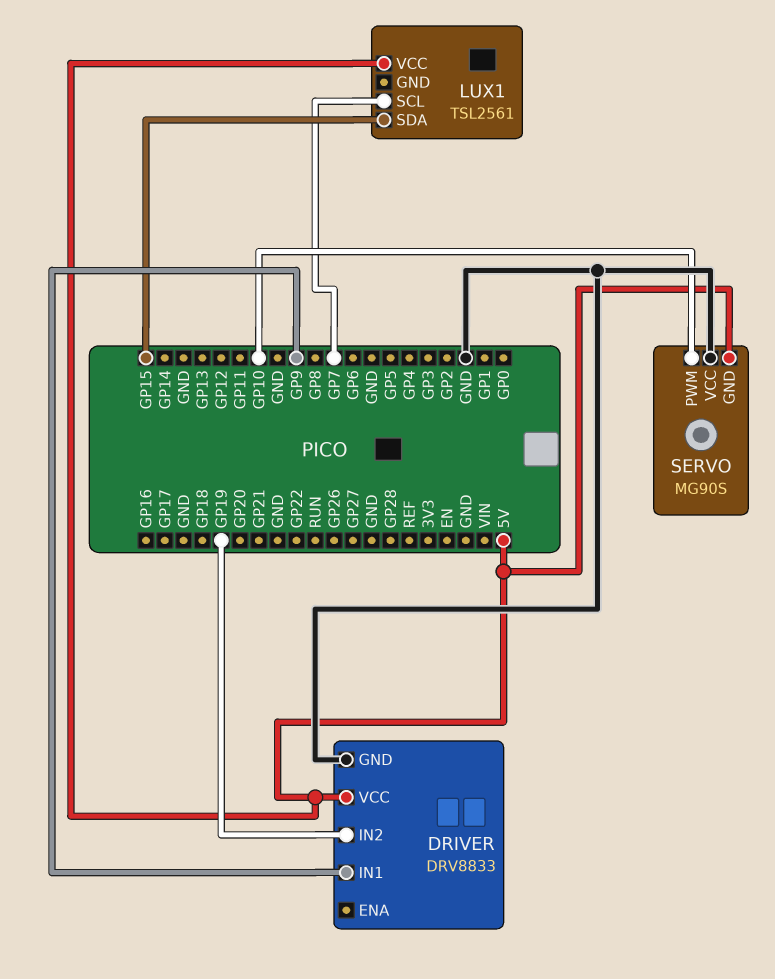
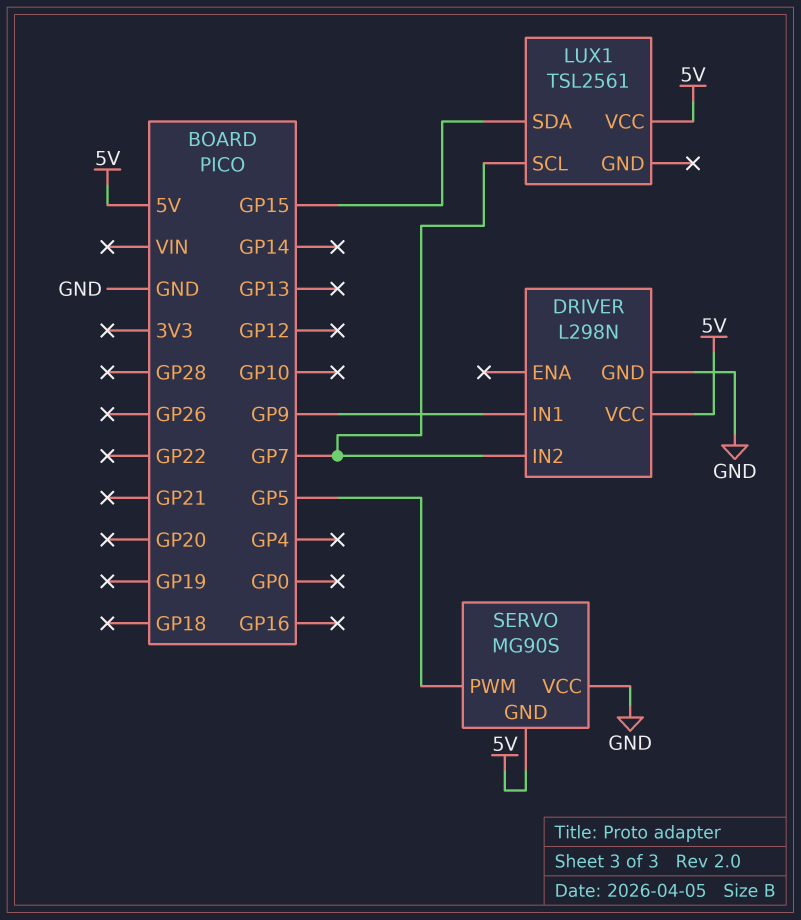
DRIVER: DRV8833 -> L298N
DRIVER pin IN2: GP19 -> GP7
SERVO pin PWM: GP10 -> GP5

